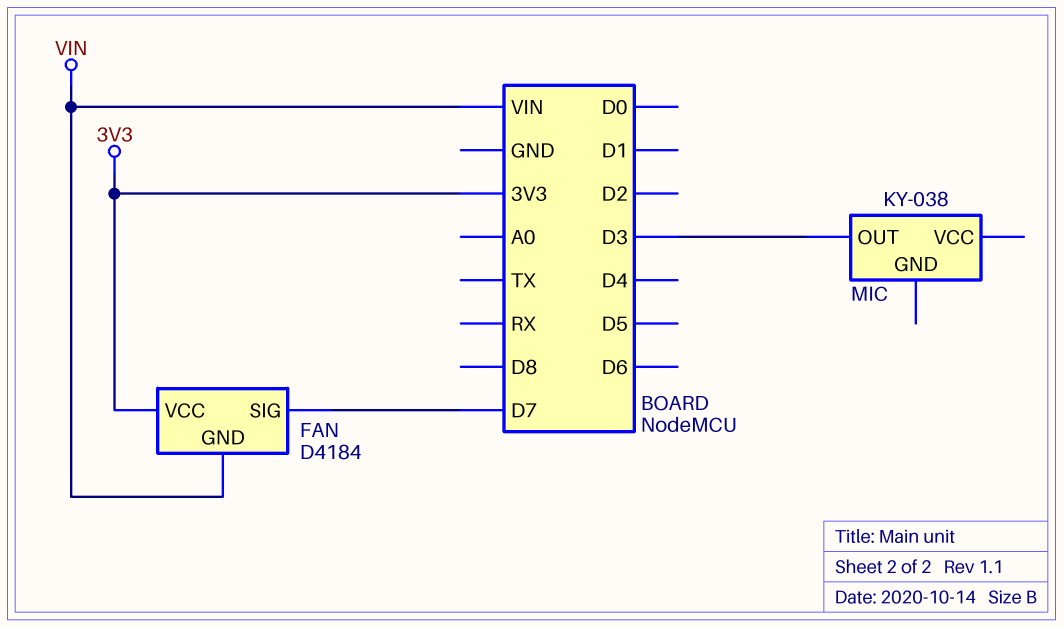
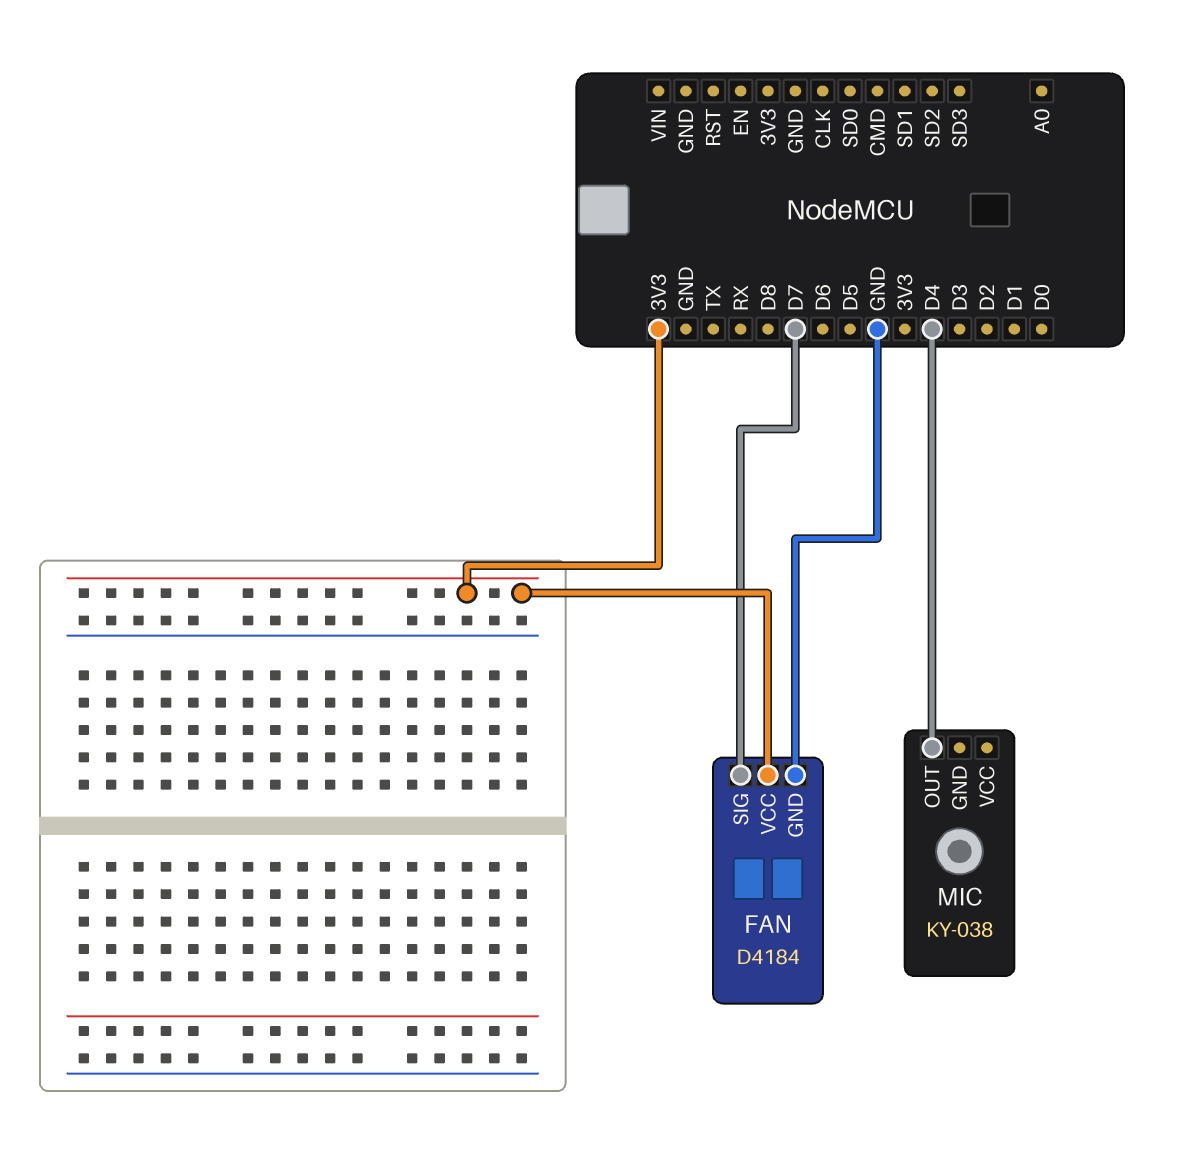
FAN pin GND: VIN -> GND
MIC pin OUT: D3 -> D4

